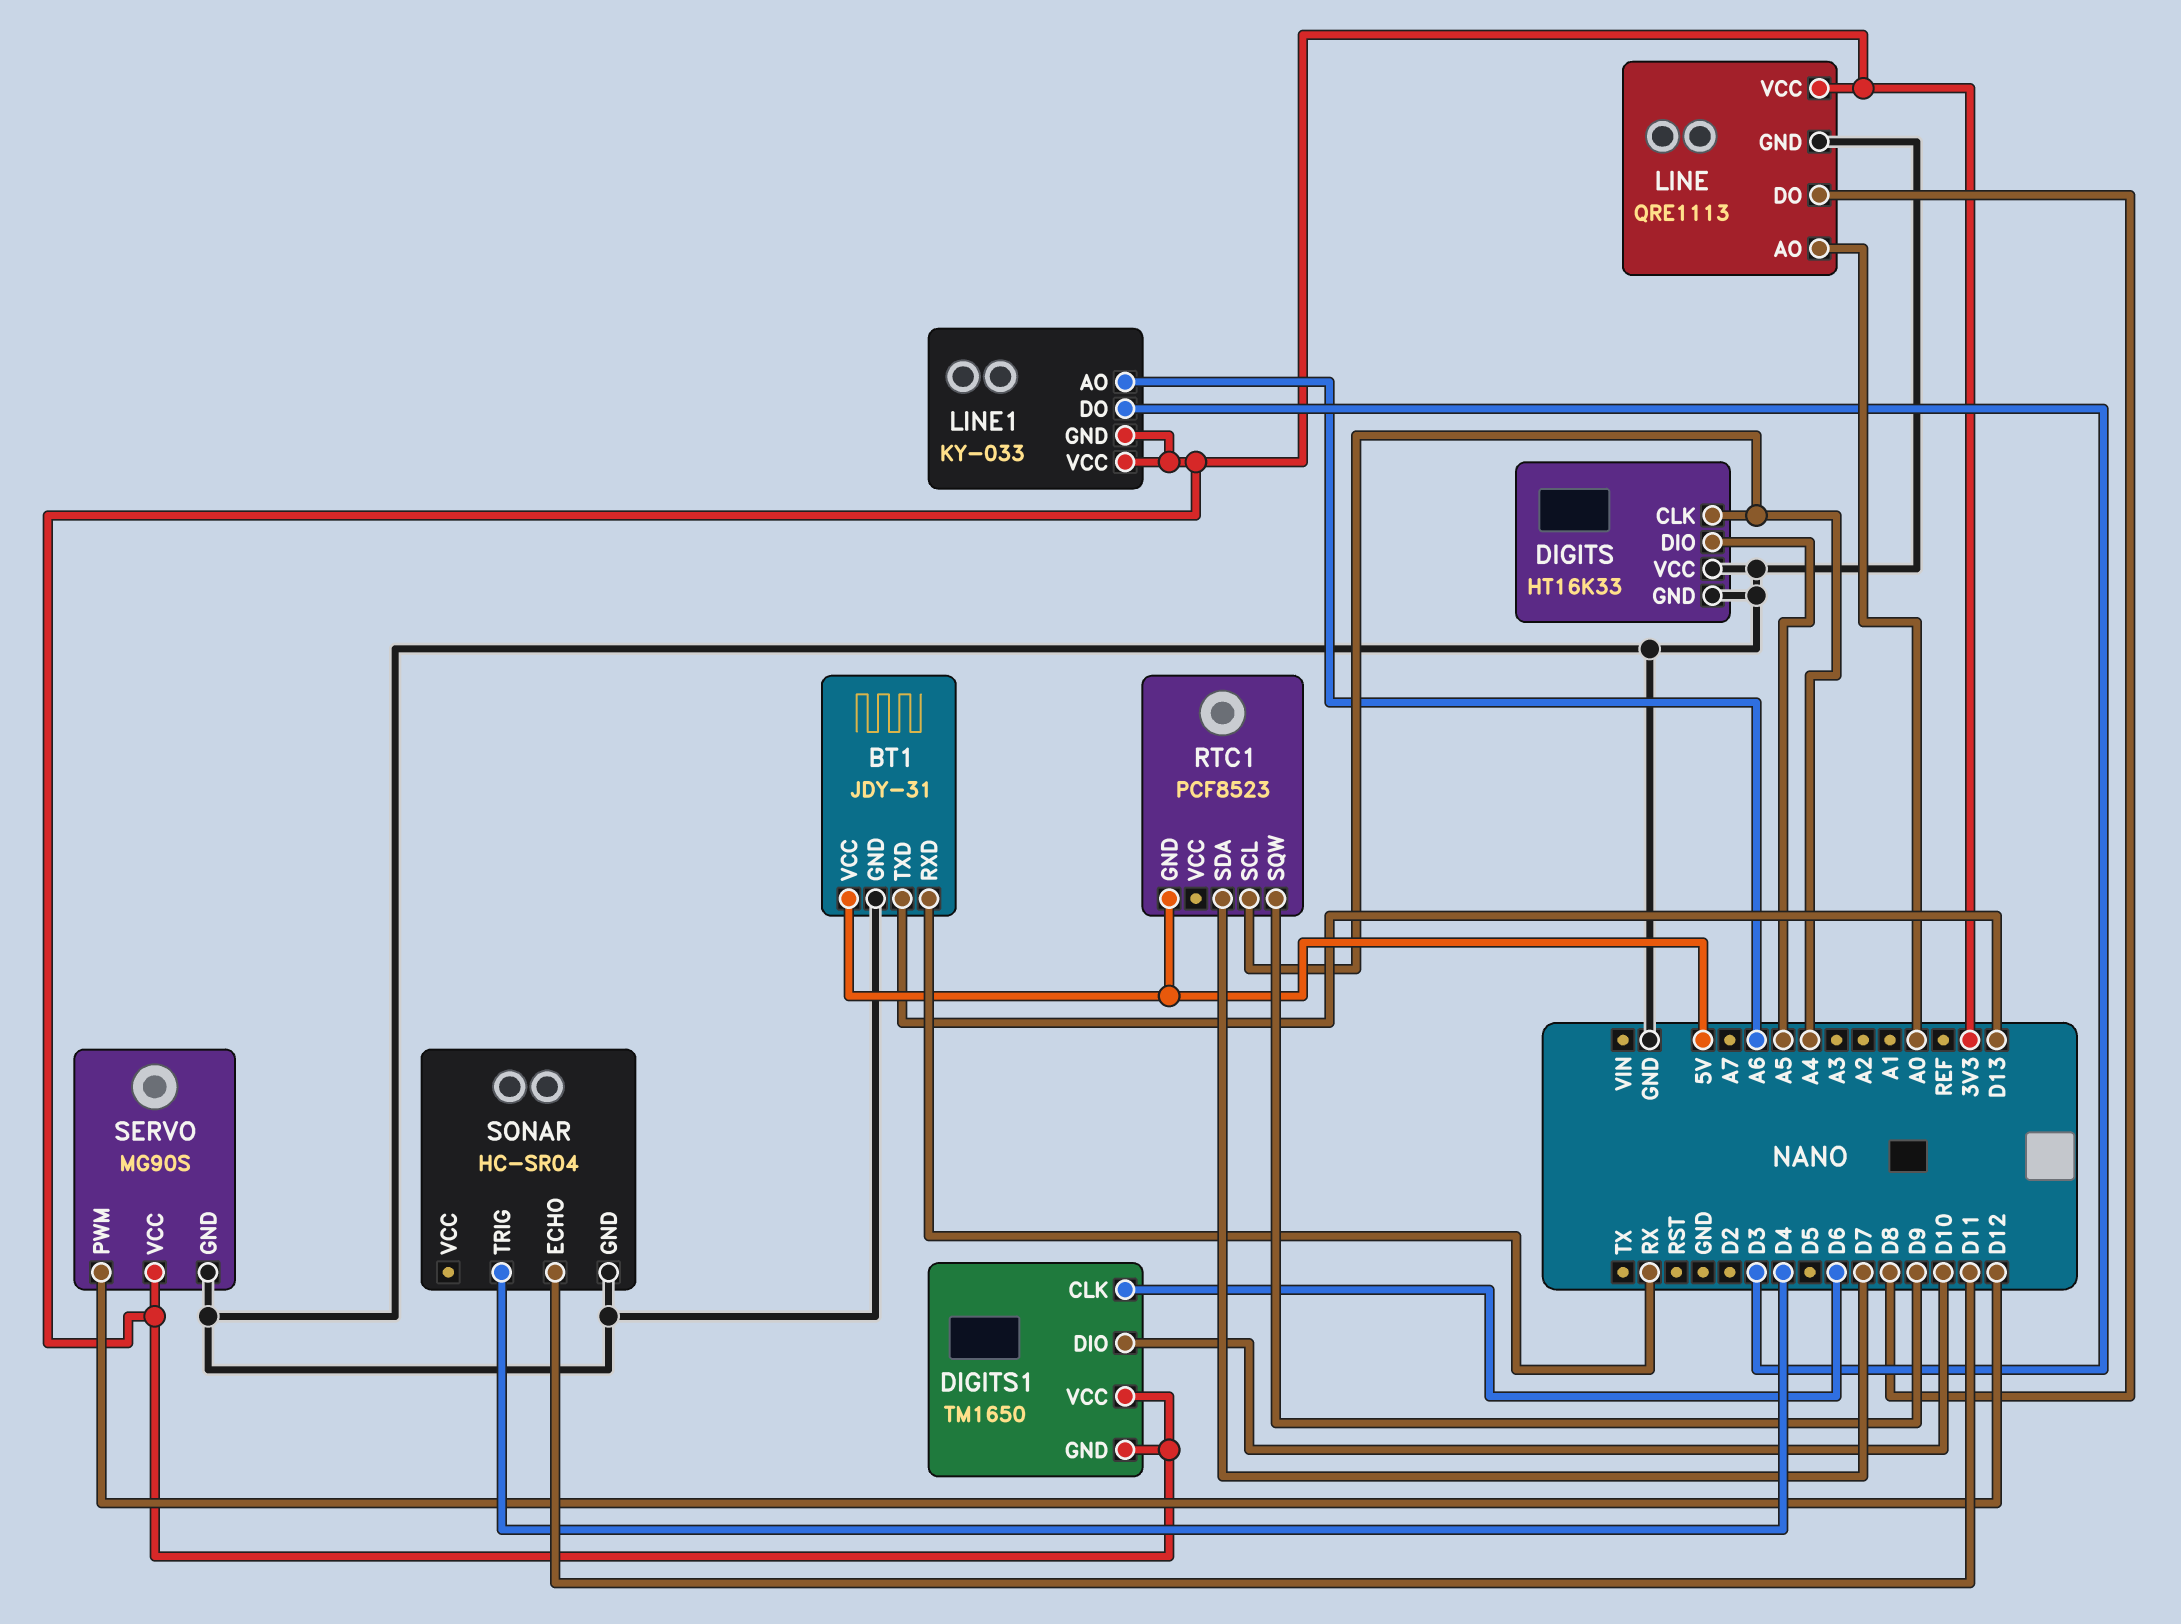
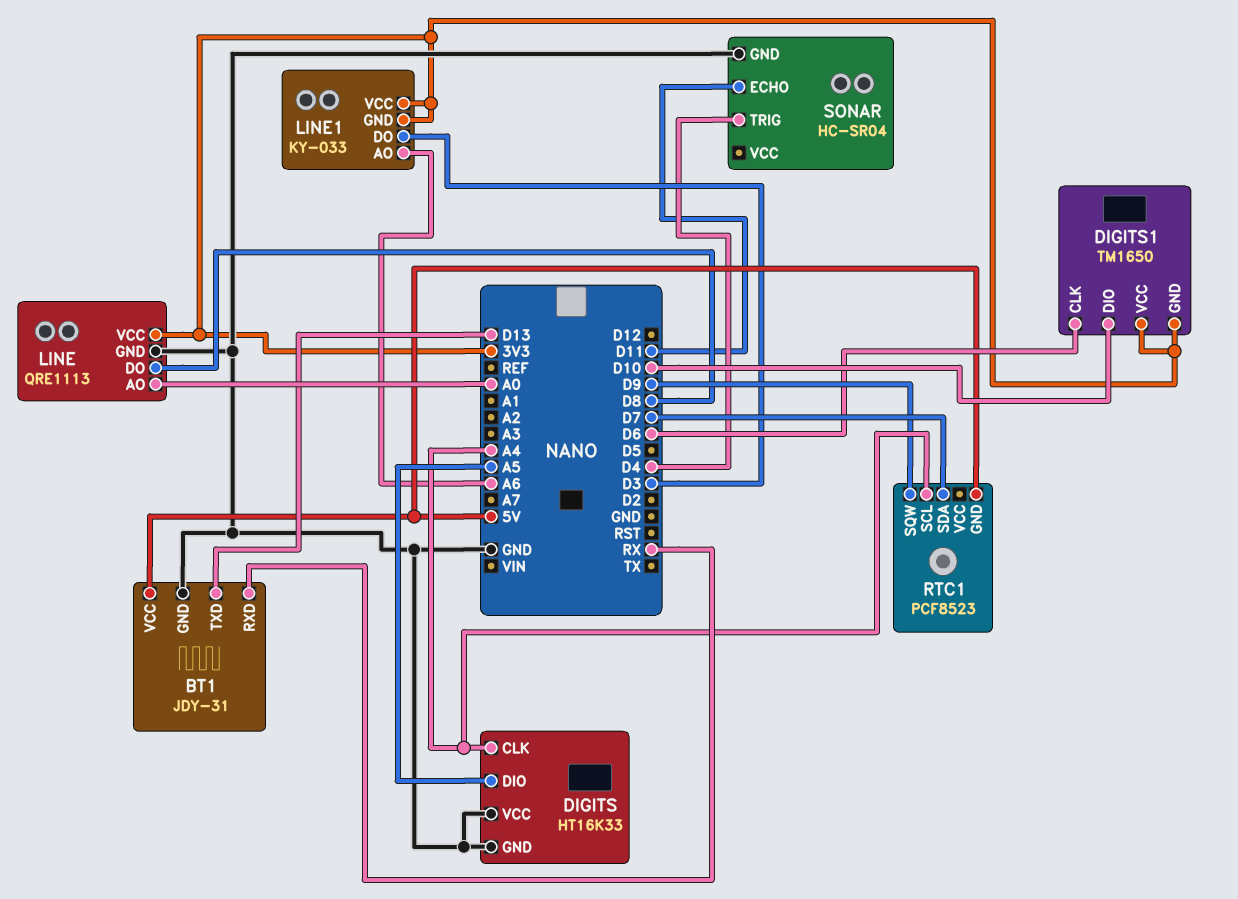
SERVO: MG90S -> none
SERVO pin GND: GND -> none
SERVO pin PWM: D12 -> none
SERVO pin VCC: 3V3 -> none

